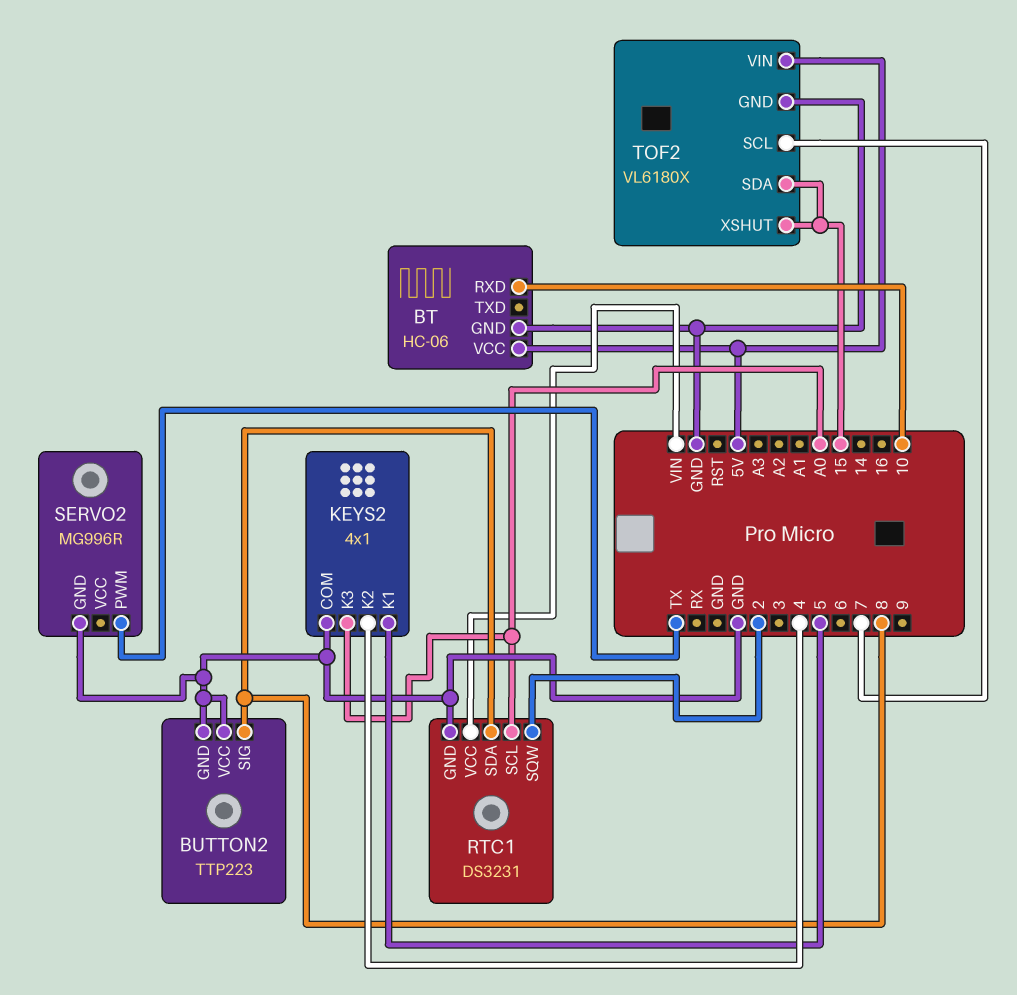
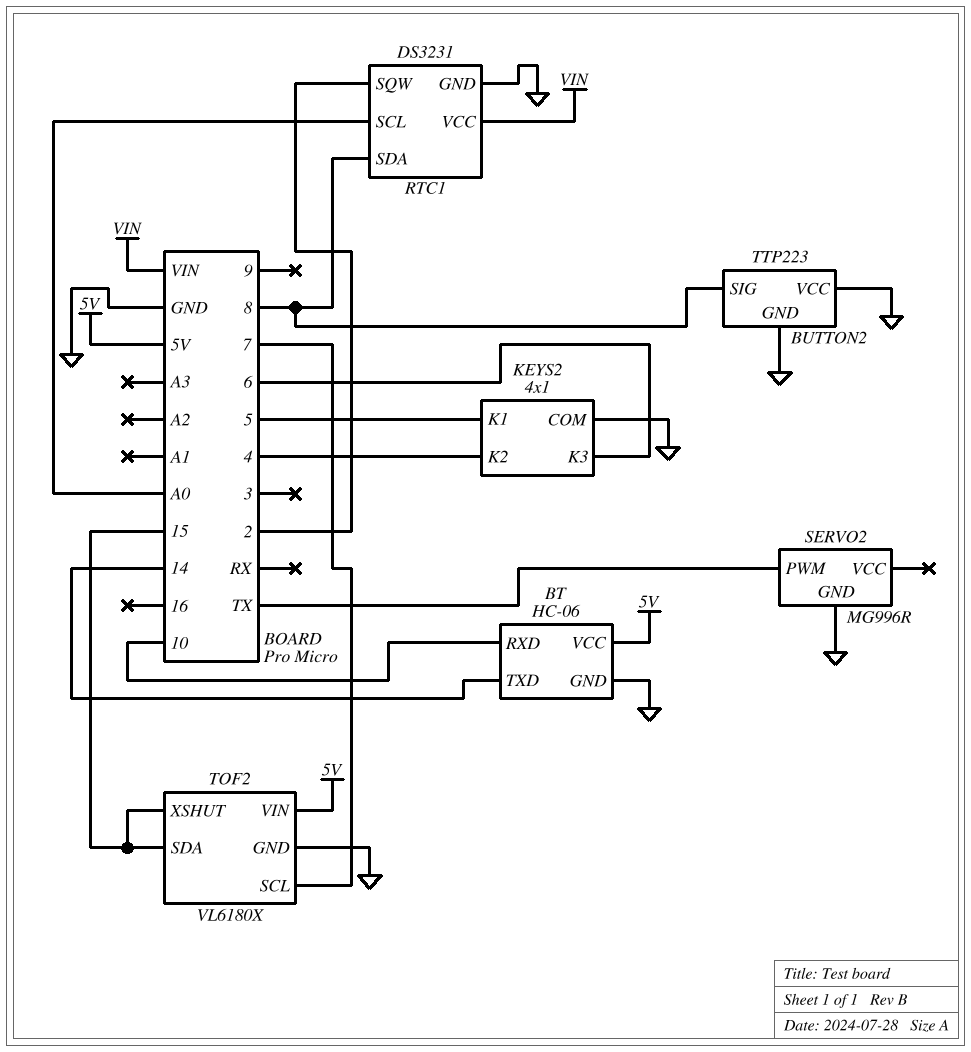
BT pin TXD: none -> 14
KEYS2 pin K3: A0 -> 6

